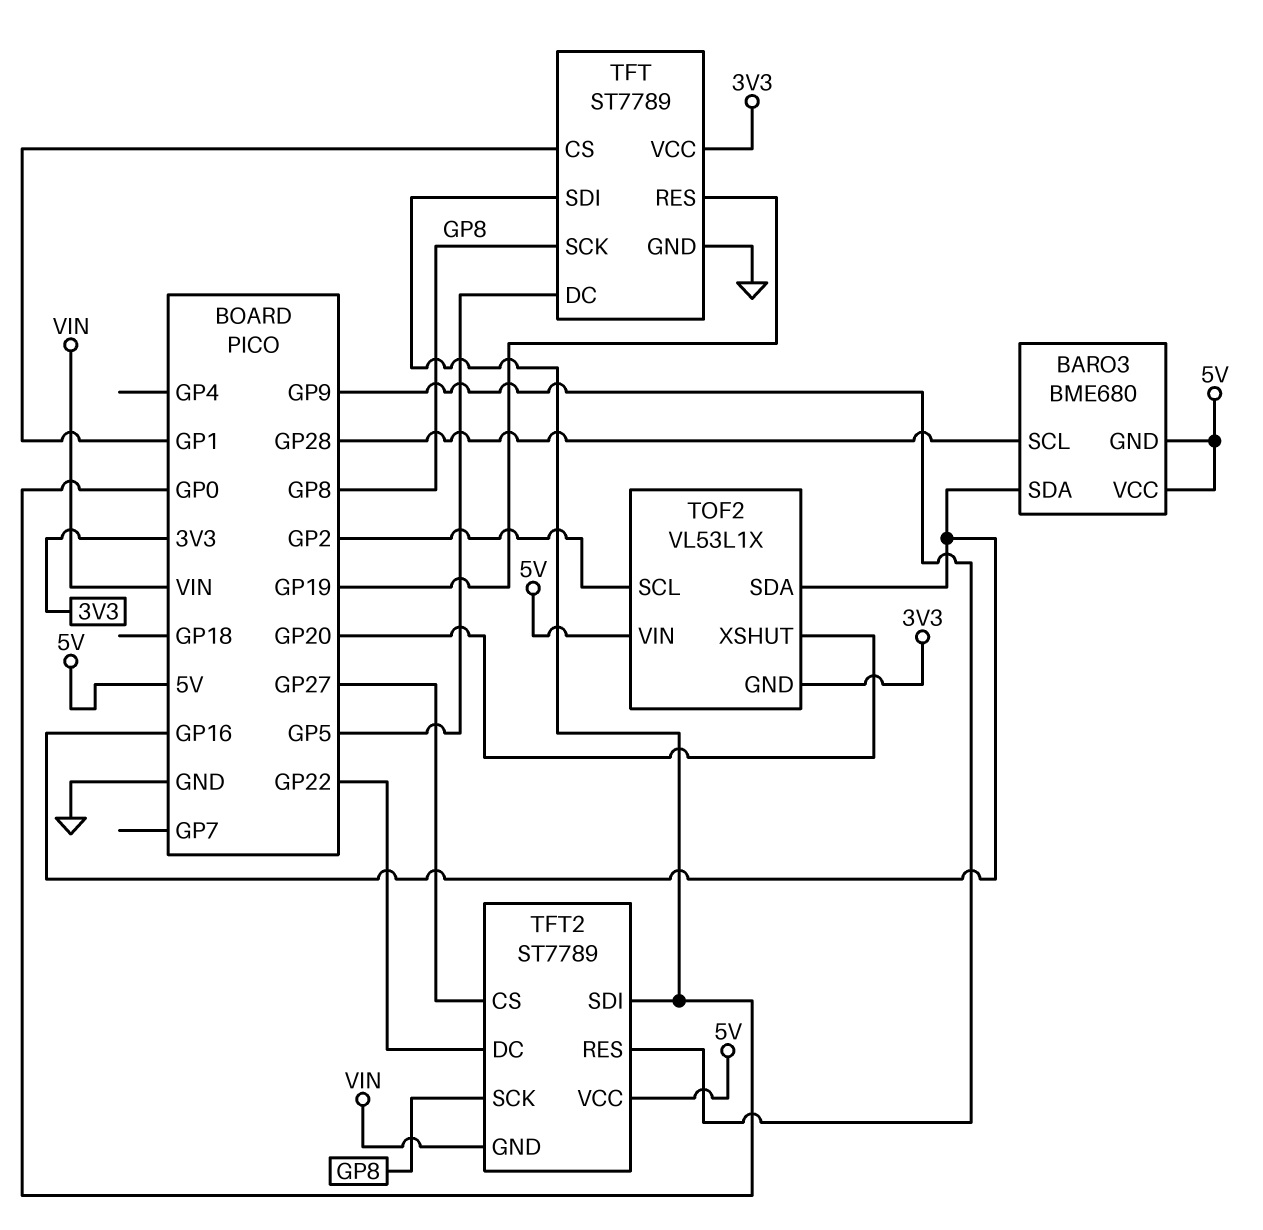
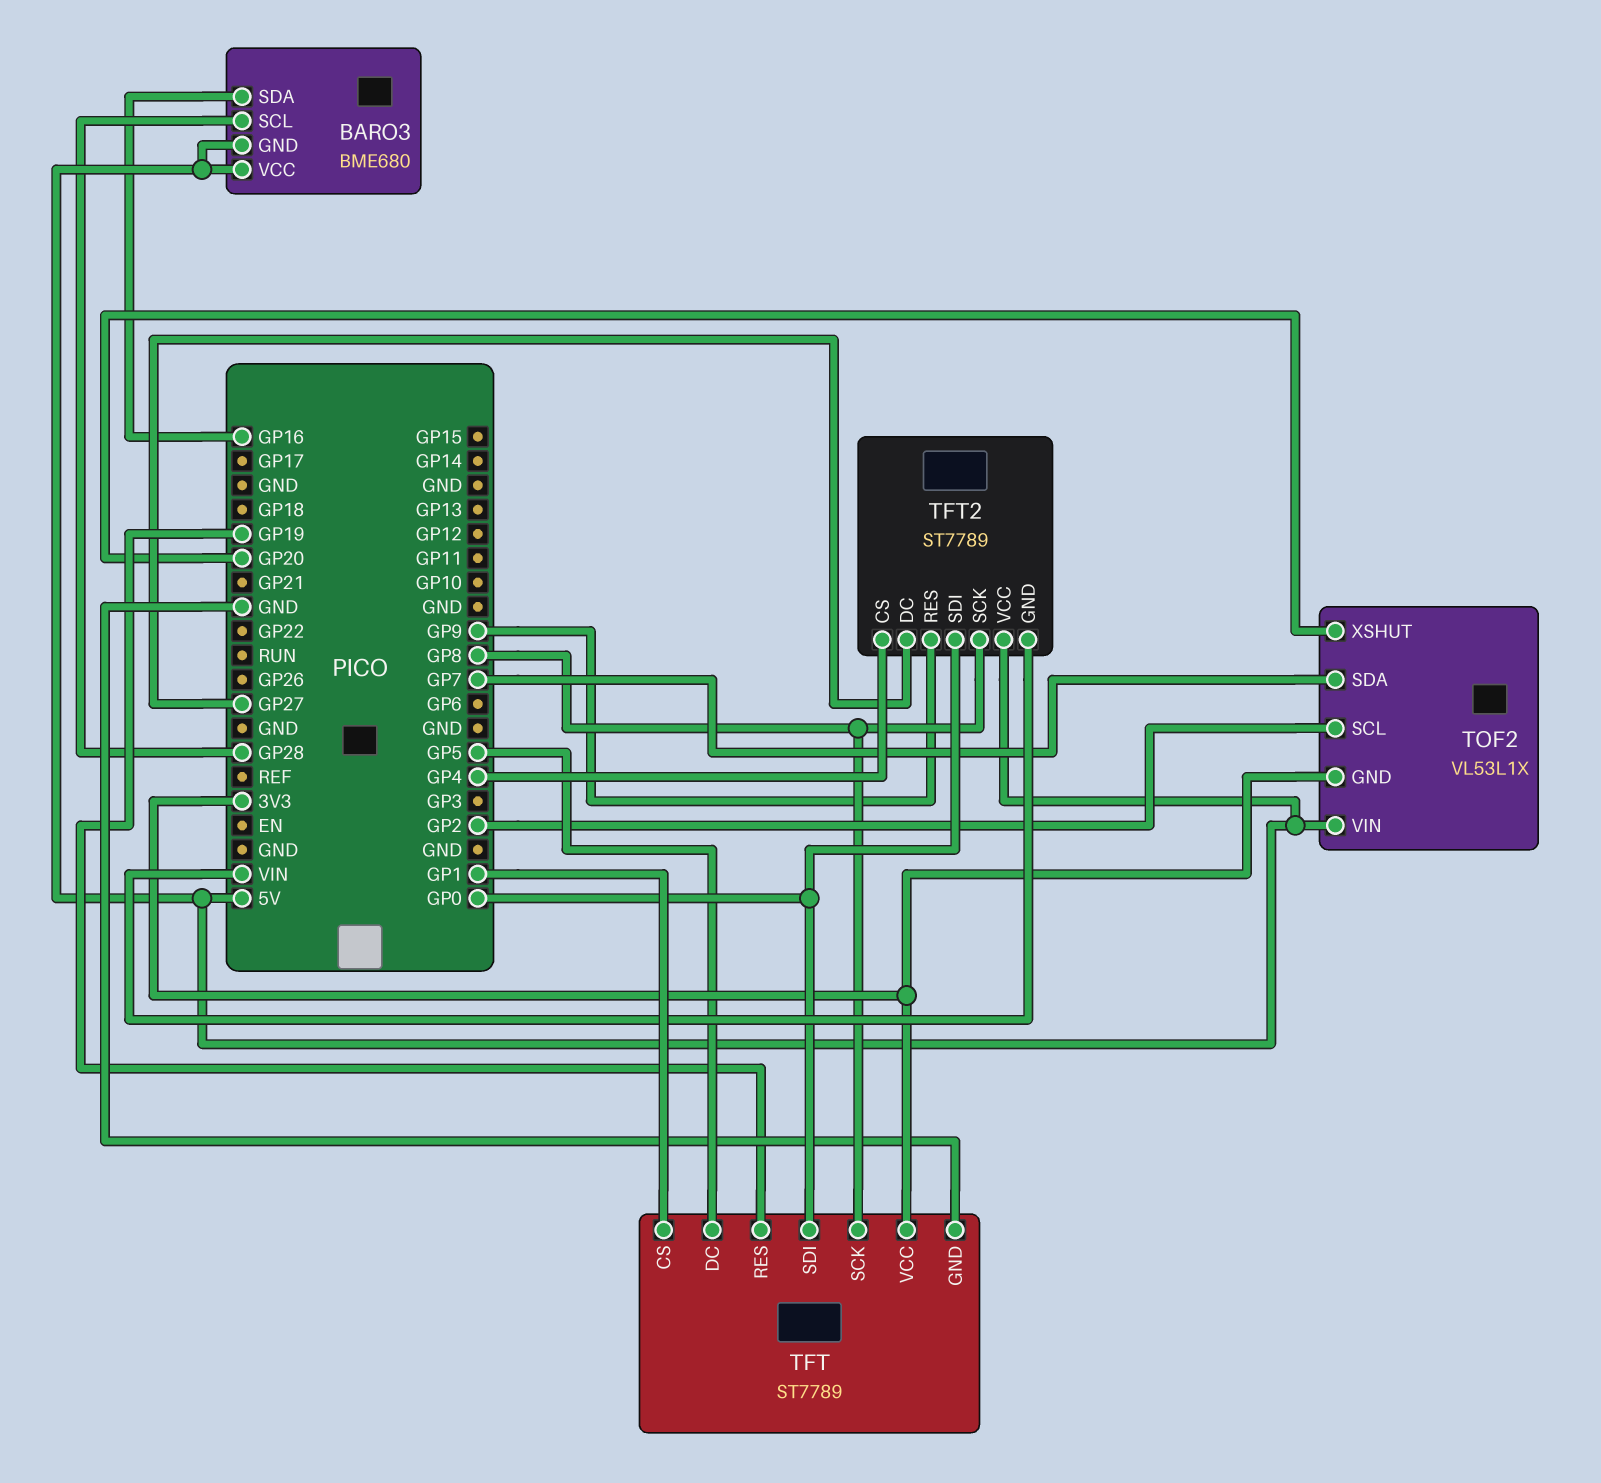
TFT2 pin CS: GP27 -> GP4
TFT2 pin DC: GP22 -> GP27
TOF2 pin SDA: GP16 -> GP7

